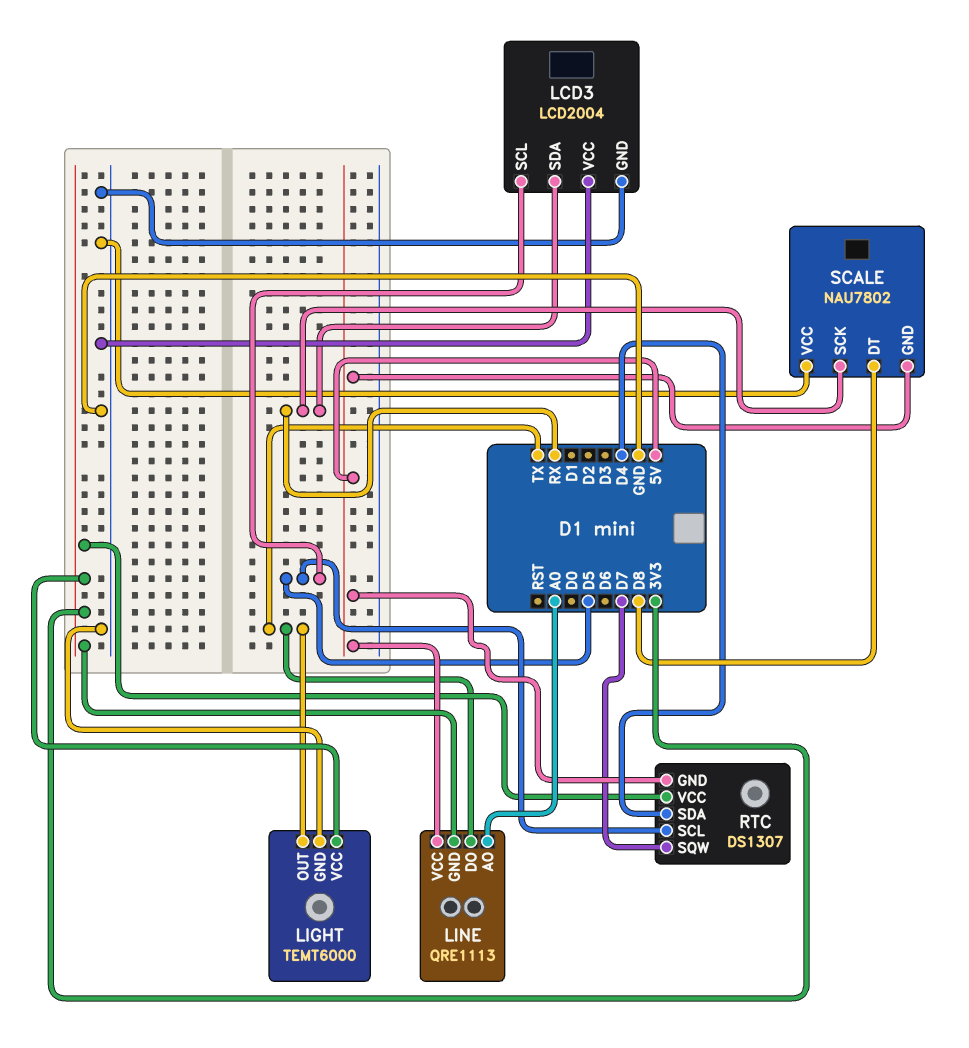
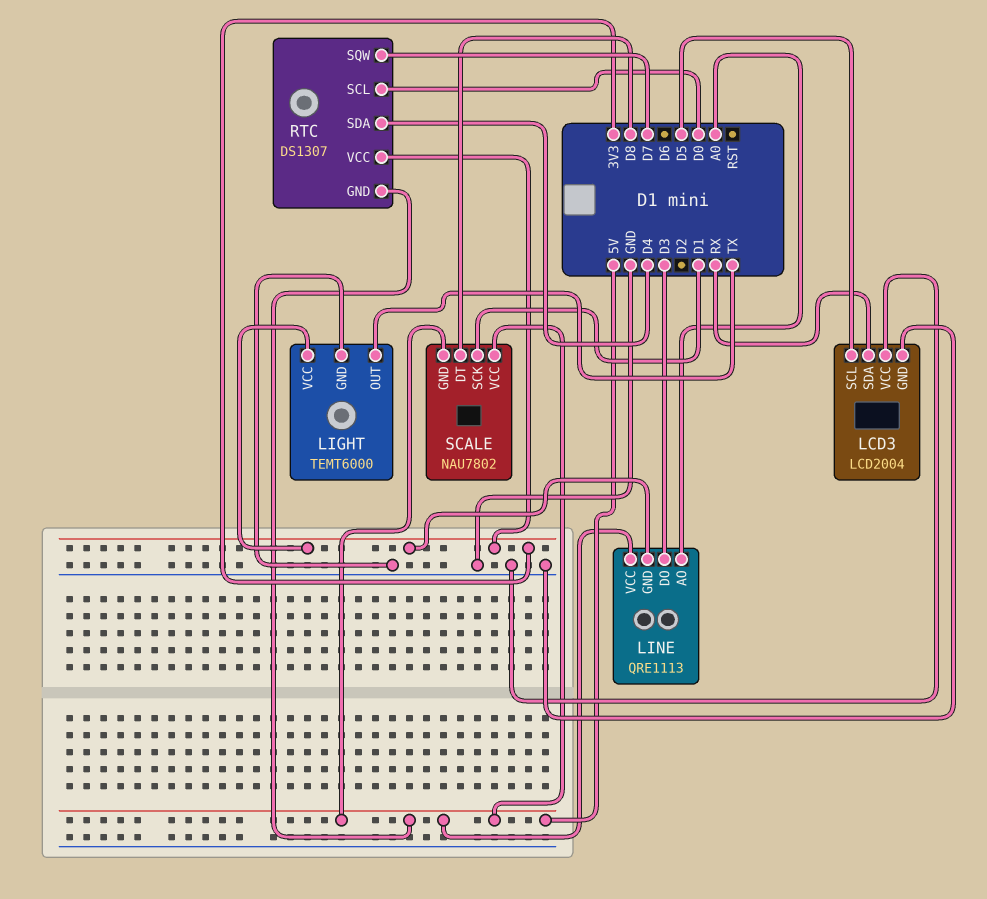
LINE pin DO: TX -> D3
RTC pin SCL: D5 -> D0
SCALE pin SCK: RX -> D1
SCALE pin VCC: GND -> 5V

